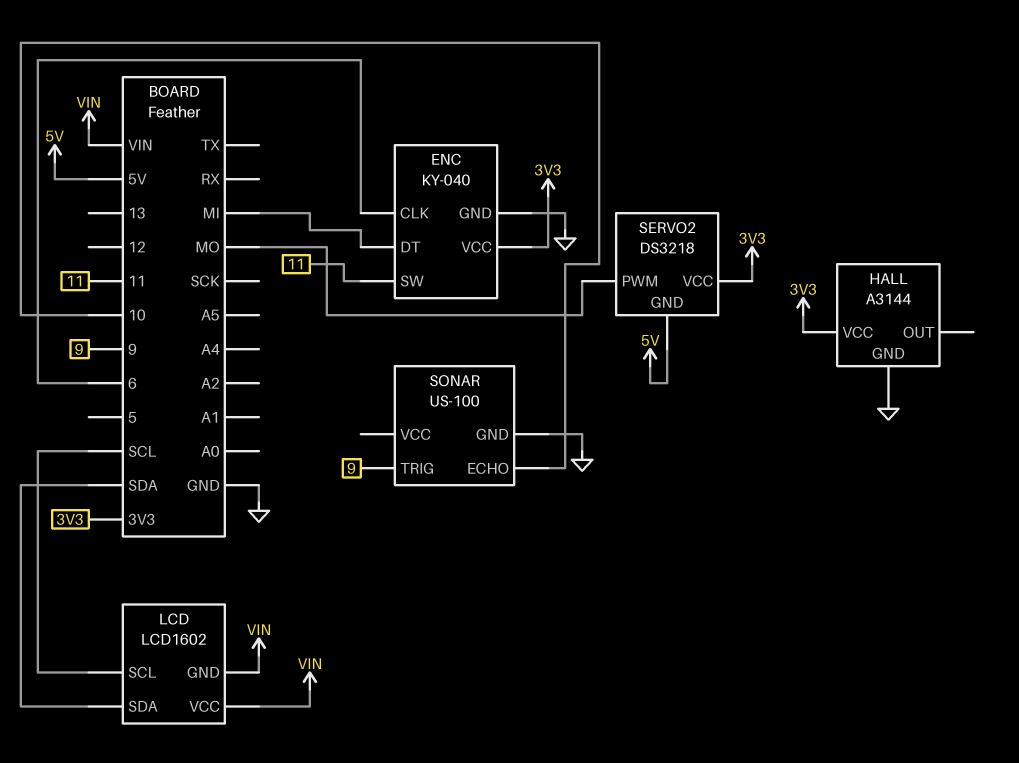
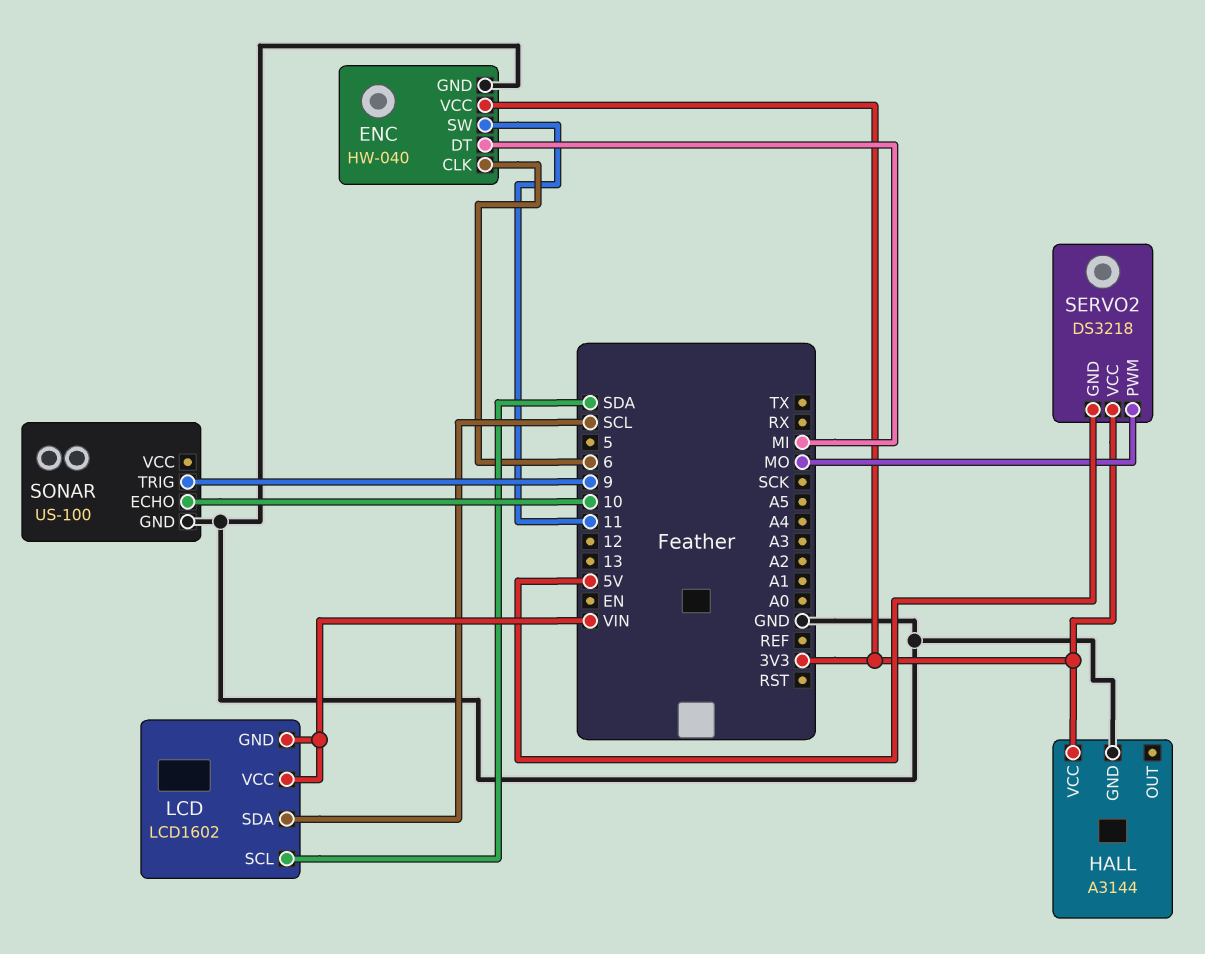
ENC: KY-040 -> HW-040
LCD pin SCL: SCL -> SDA
LCD pin SDA: SDA -> SCL

